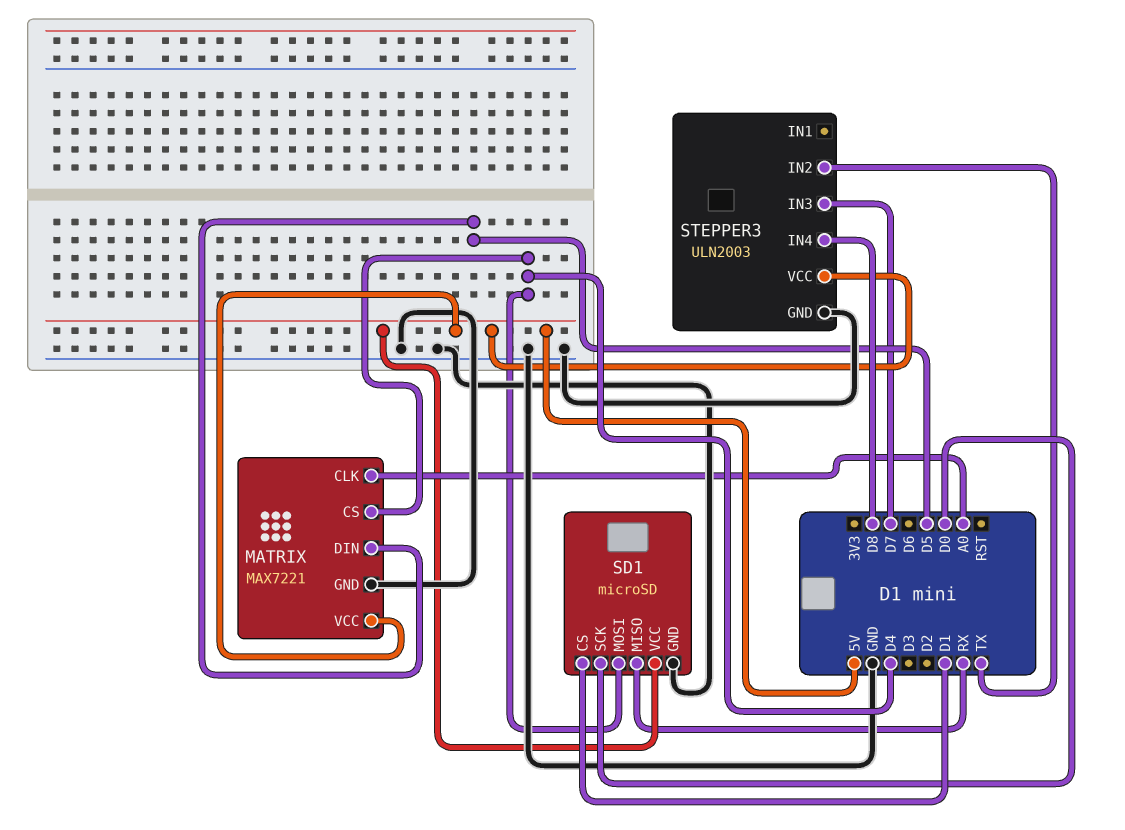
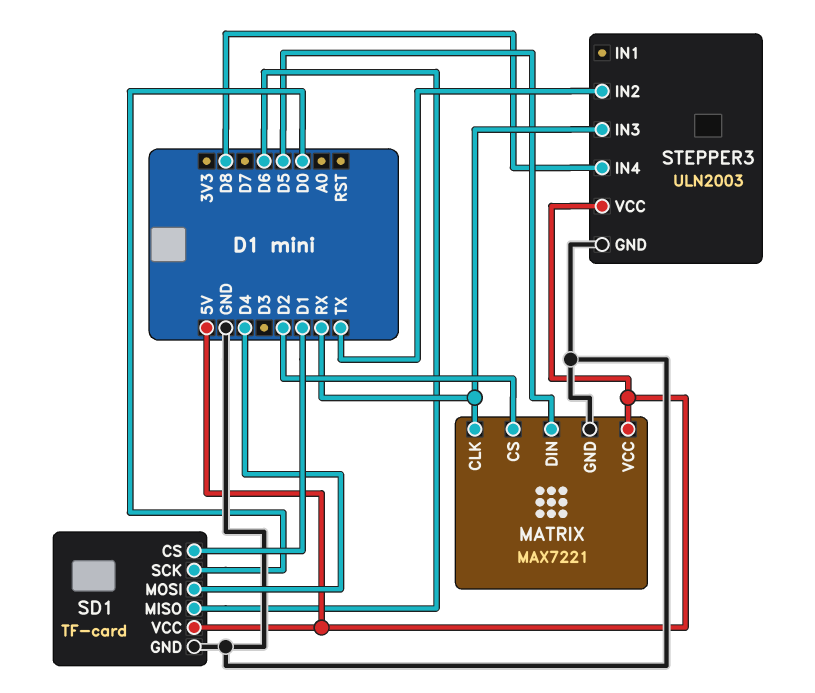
MATRIX pin CLK: A0 -> RX
MATRIX pin CS: D4 -> D2
SD1: microSD -> TF-card
SD1 pin MISO: RX -> D6
STEPPER3 pin IN3: D7 -> RX

